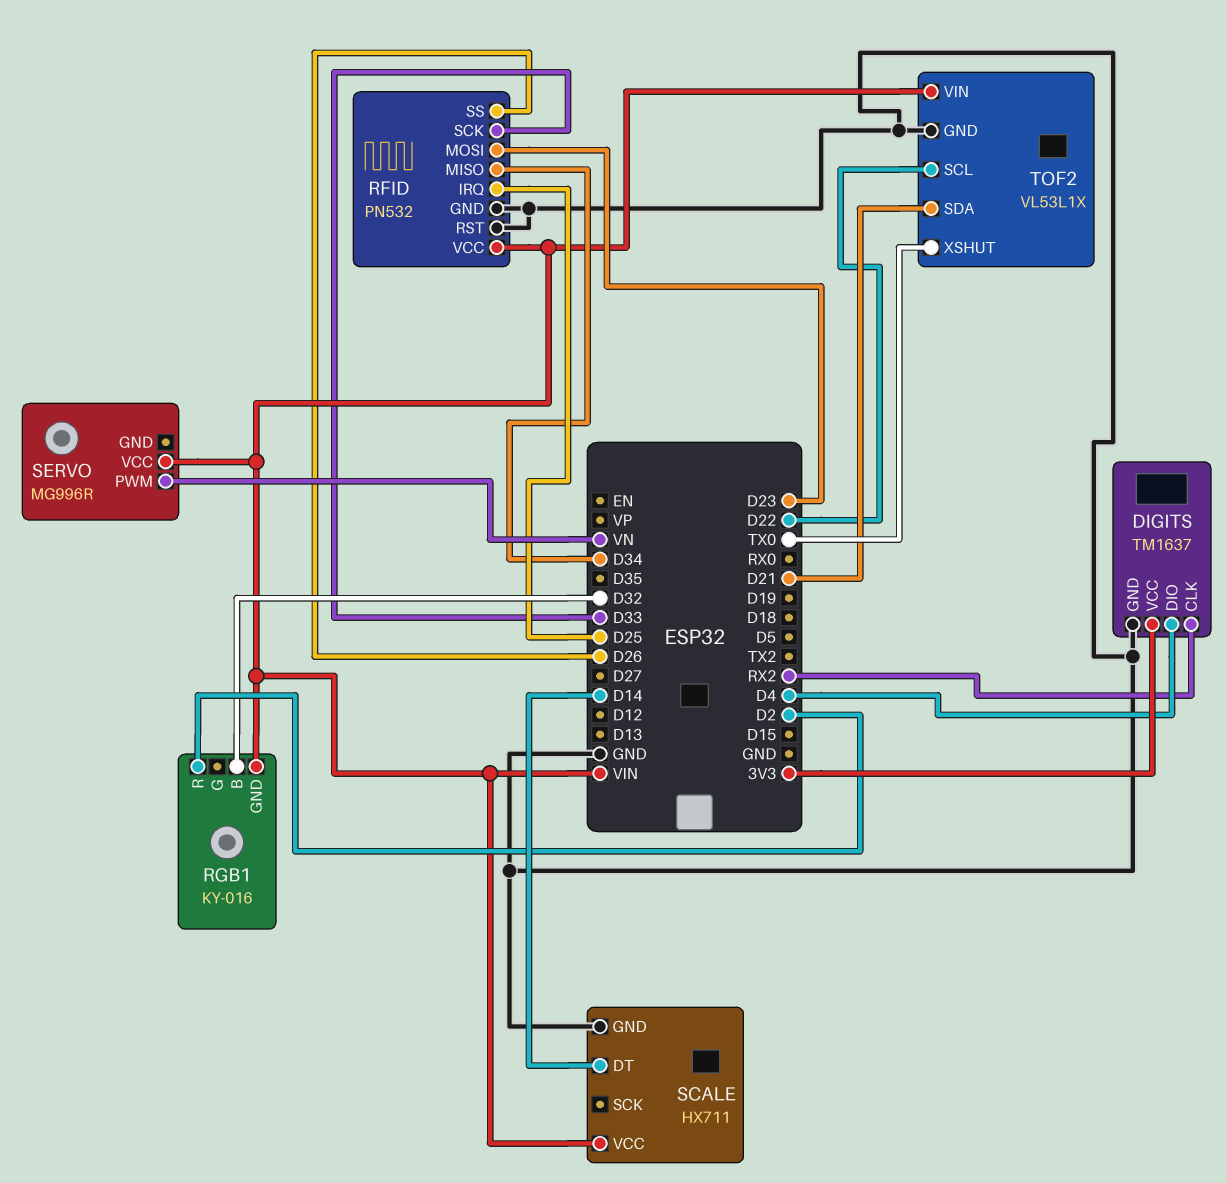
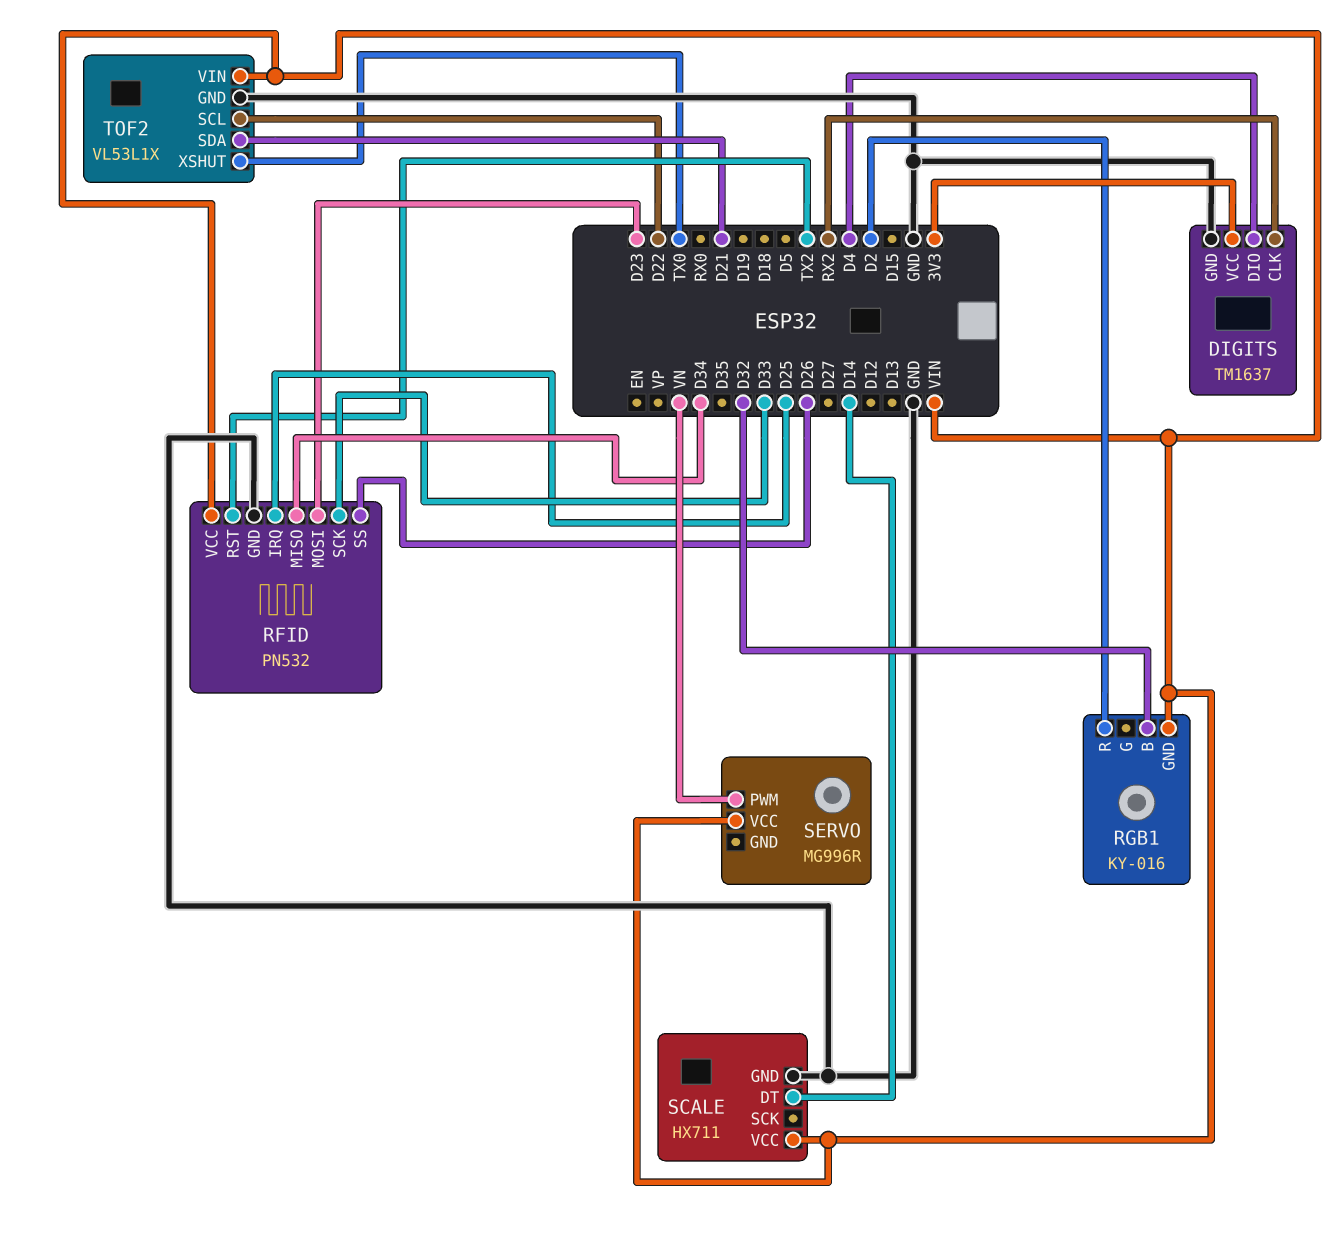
RFID pin RST: GND -> TX2

